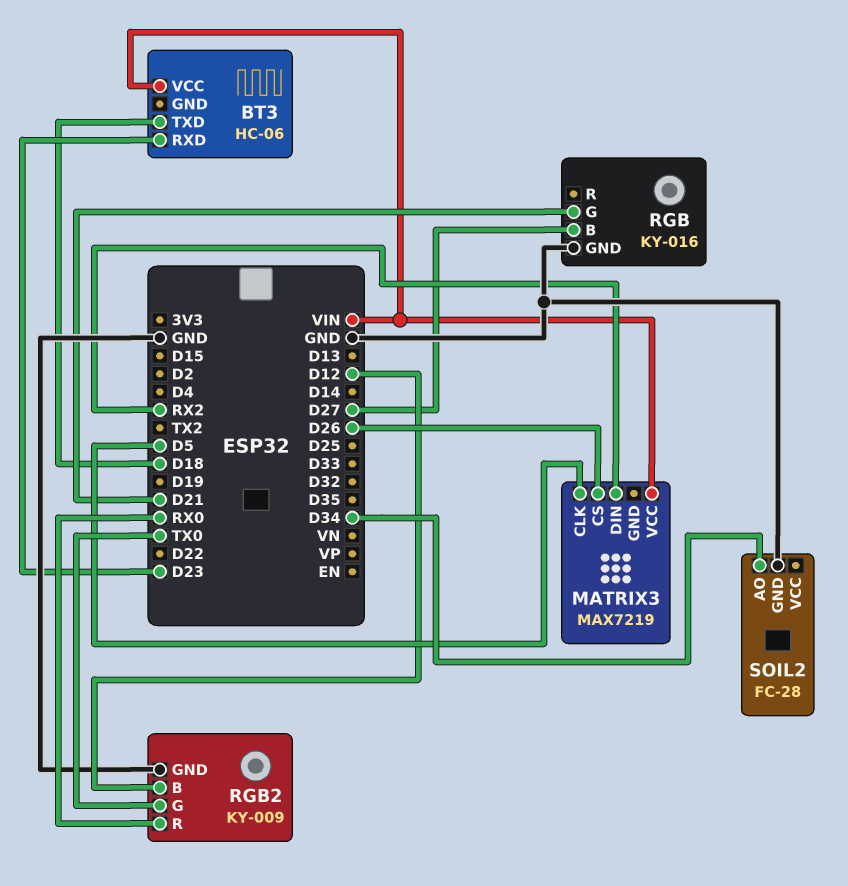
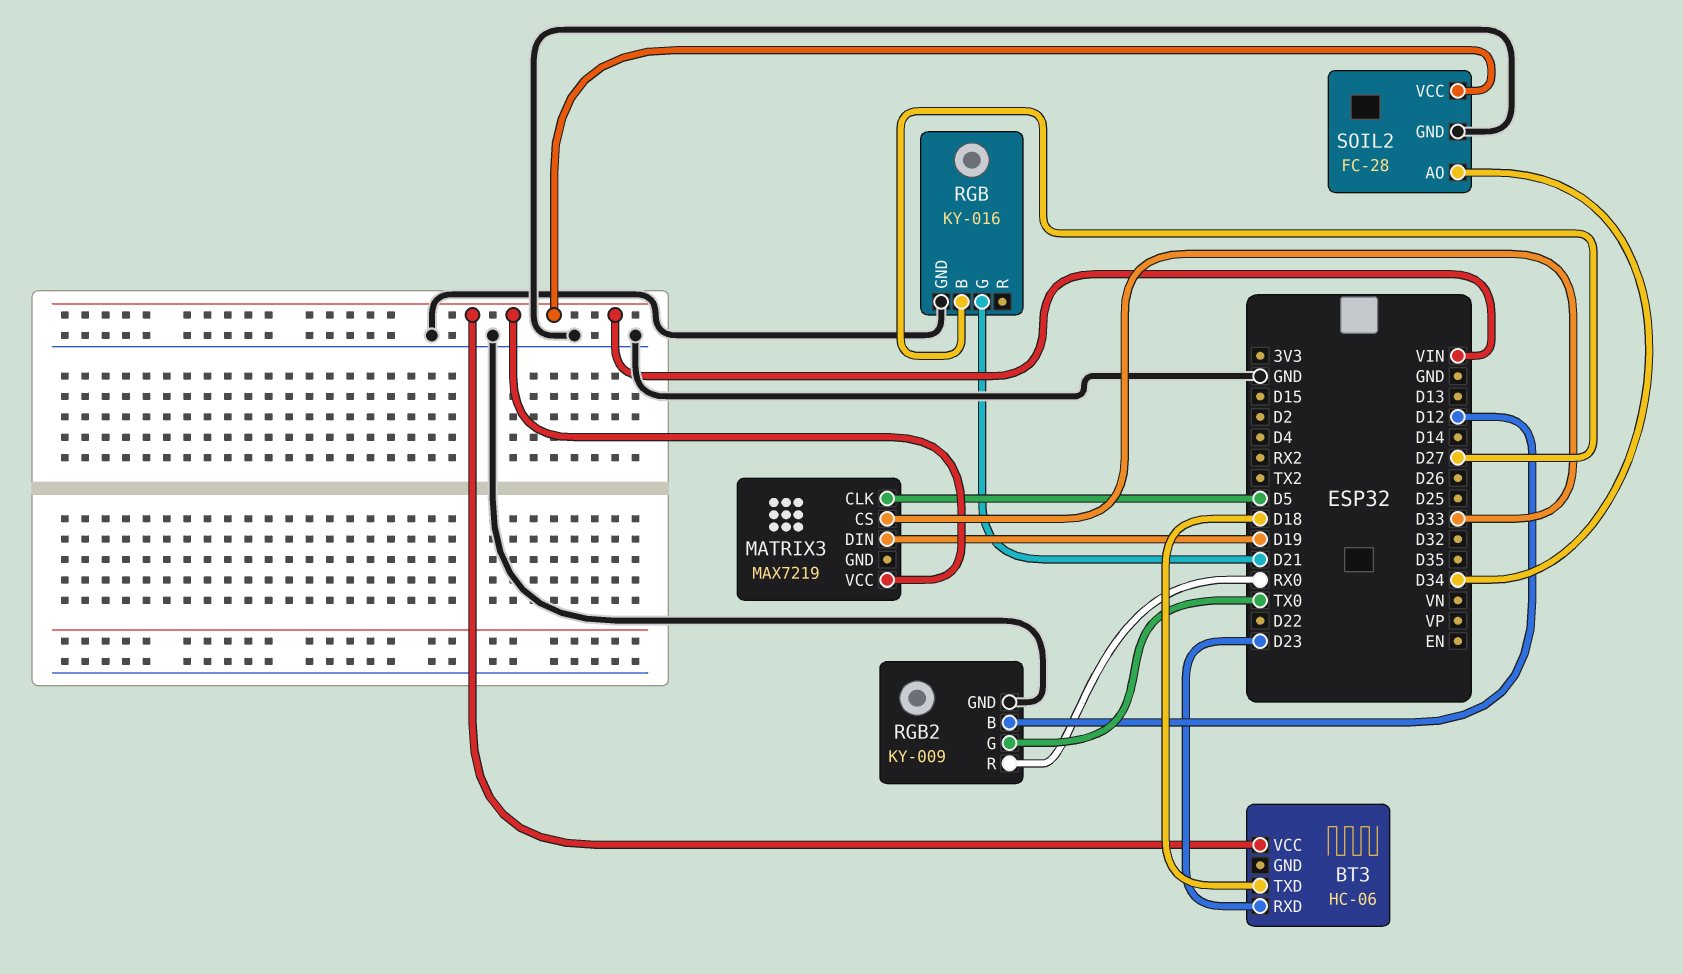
MATRIX3 pin CS: D26 -> D33
MATRIX3 pin DIN: RX2 -> D19
SOIL2 pin VCC: none -> VIN

